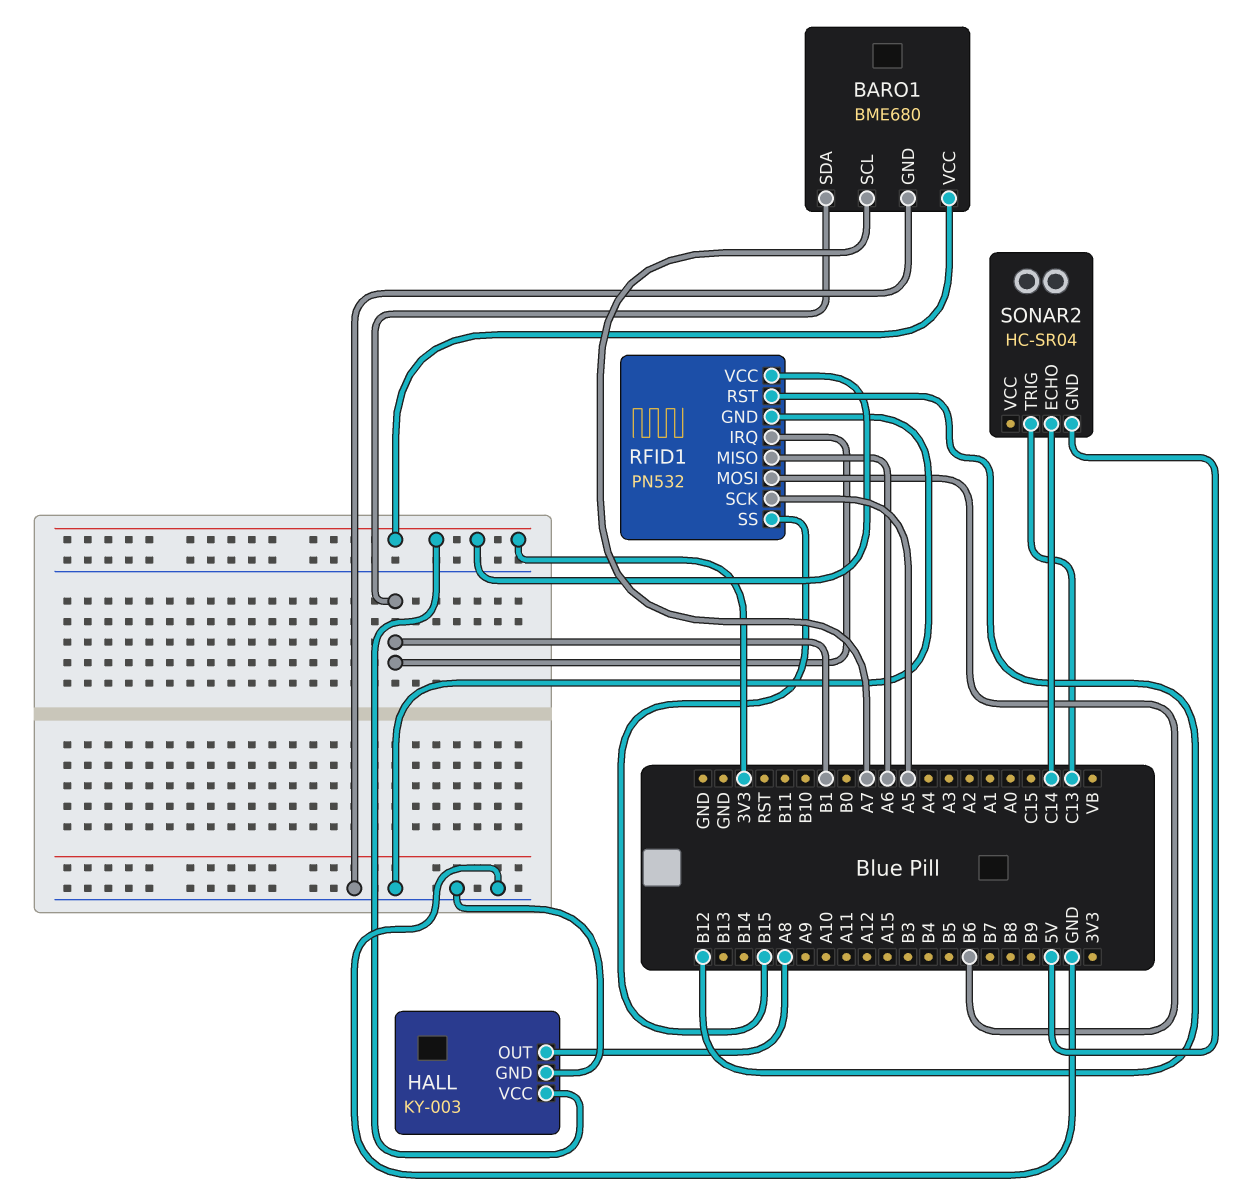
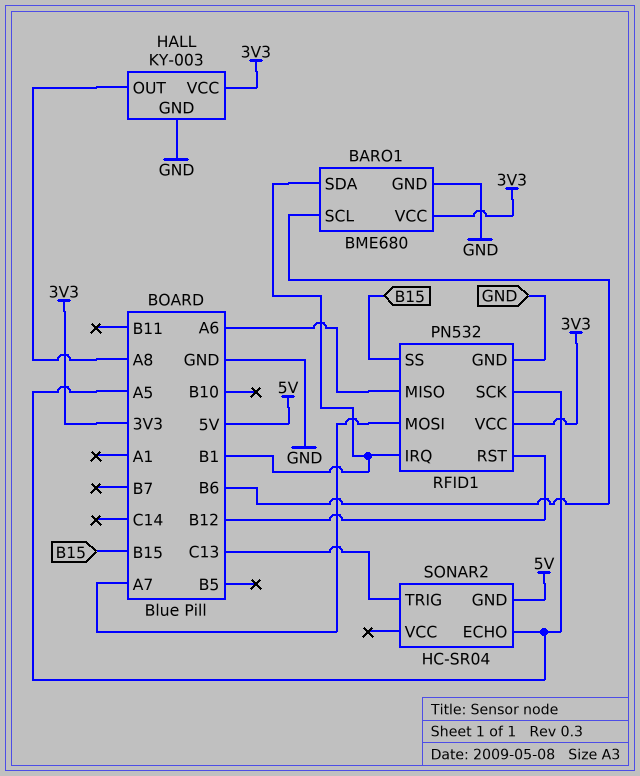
BARO1 pin SCL: A7 -> B6
RFID1 pin MOSI: B6 -> A7
SONAR2 pin ECHO: C14 -> A5

